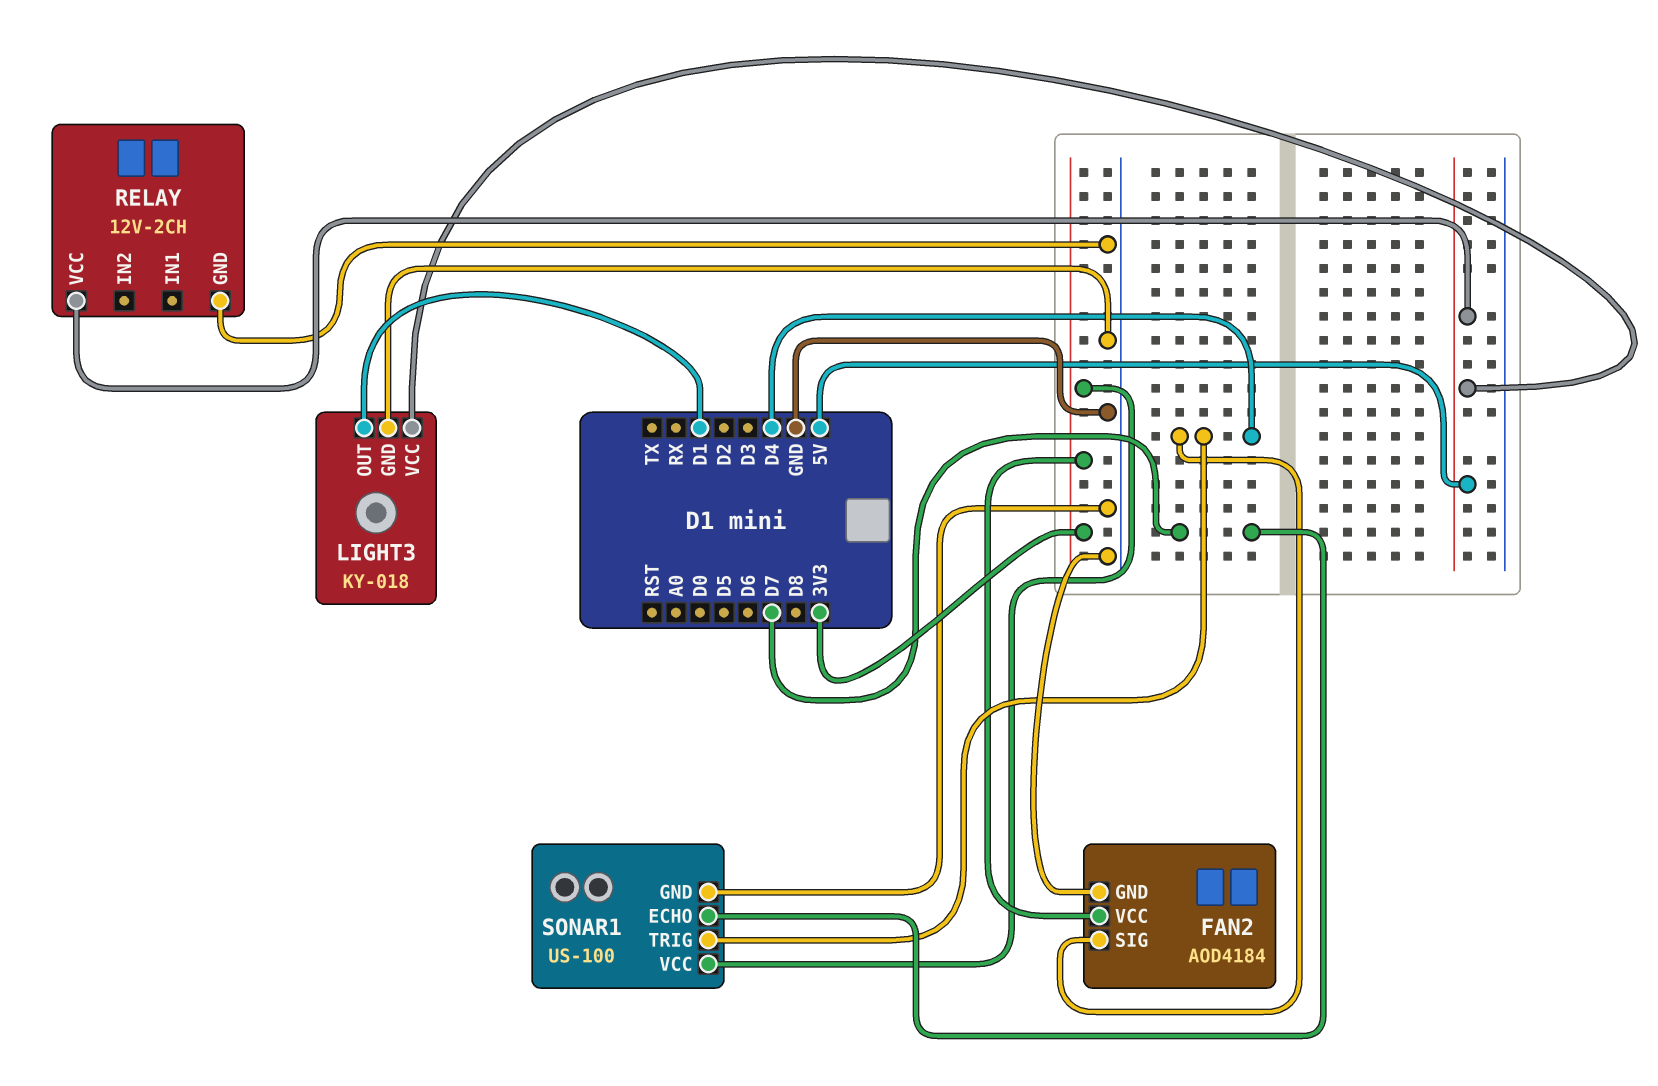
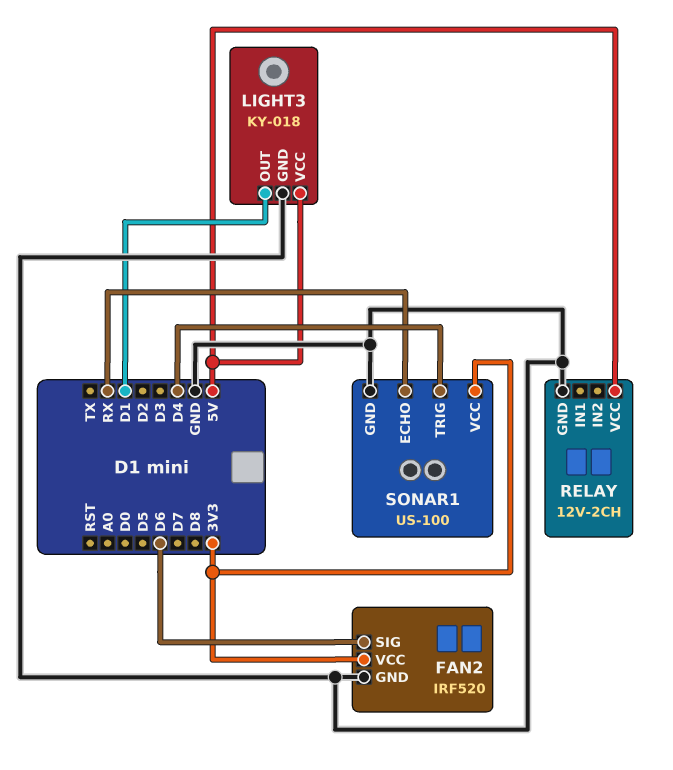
FAN2: AOD4184 -> IRF520
FAN2 pin SIG: D4 -> D6
SONAR1 pin ECHO: D7 -> RX

